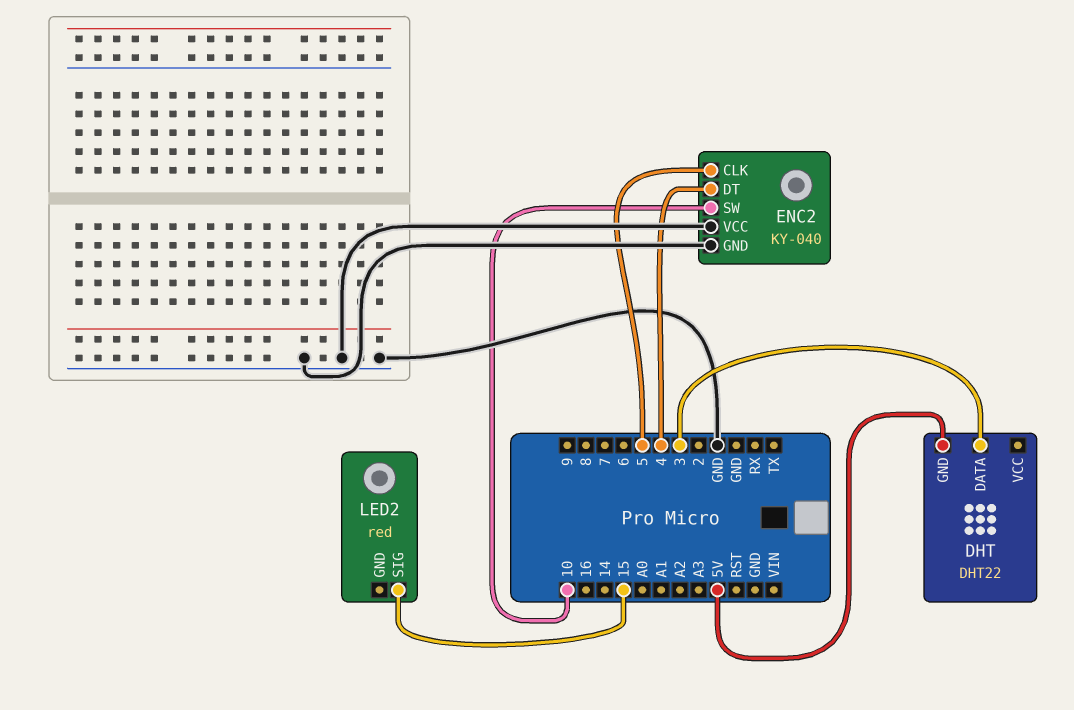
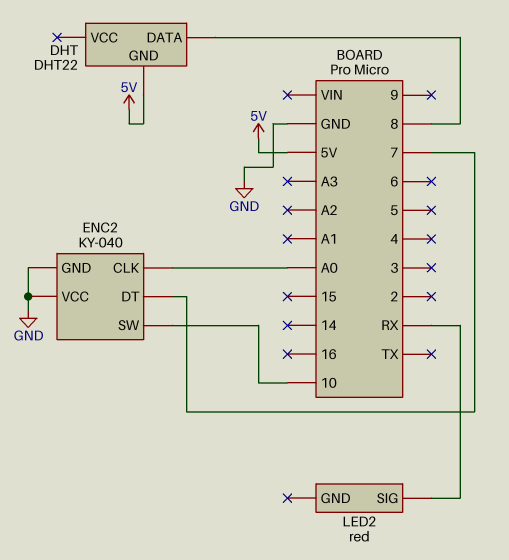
DHT pin DATA: 3 -> 8
ENC2 pin CLK: 5 -> A0
ENC2 pin DT: 4 -> 7
LED2 pin SIG: 15 -> RX

